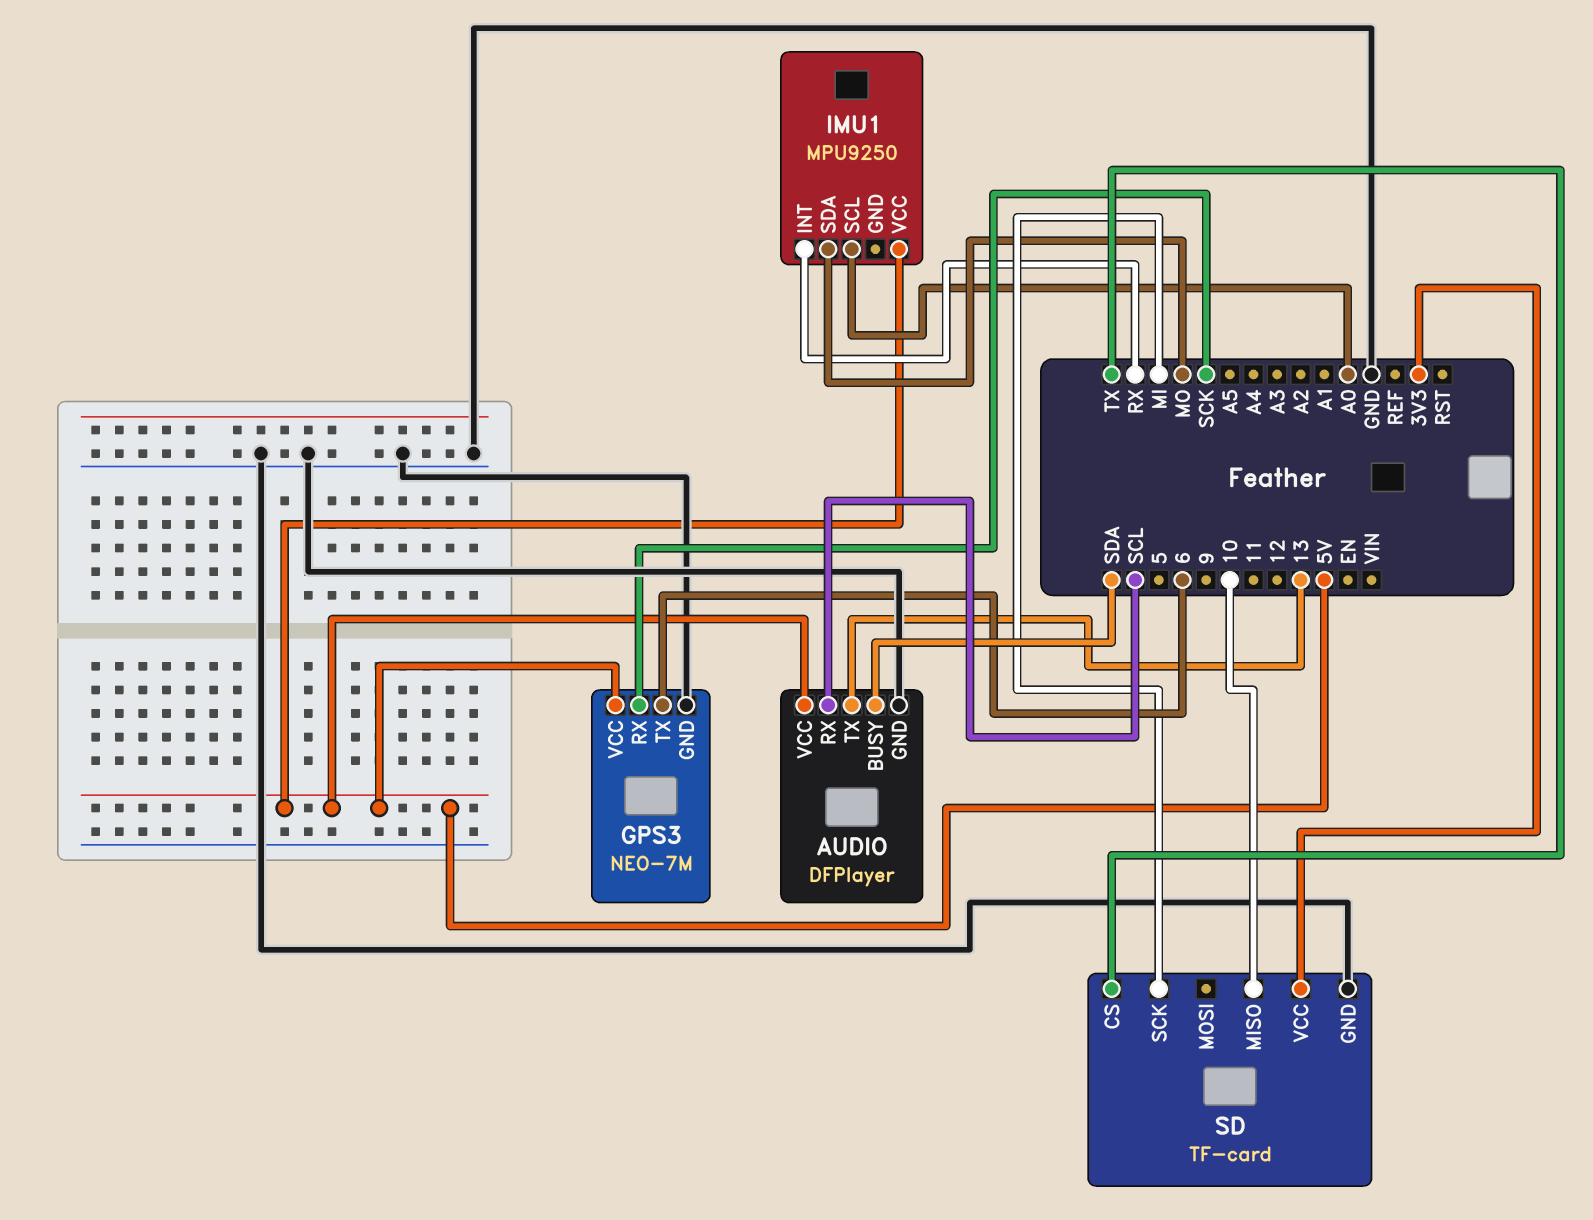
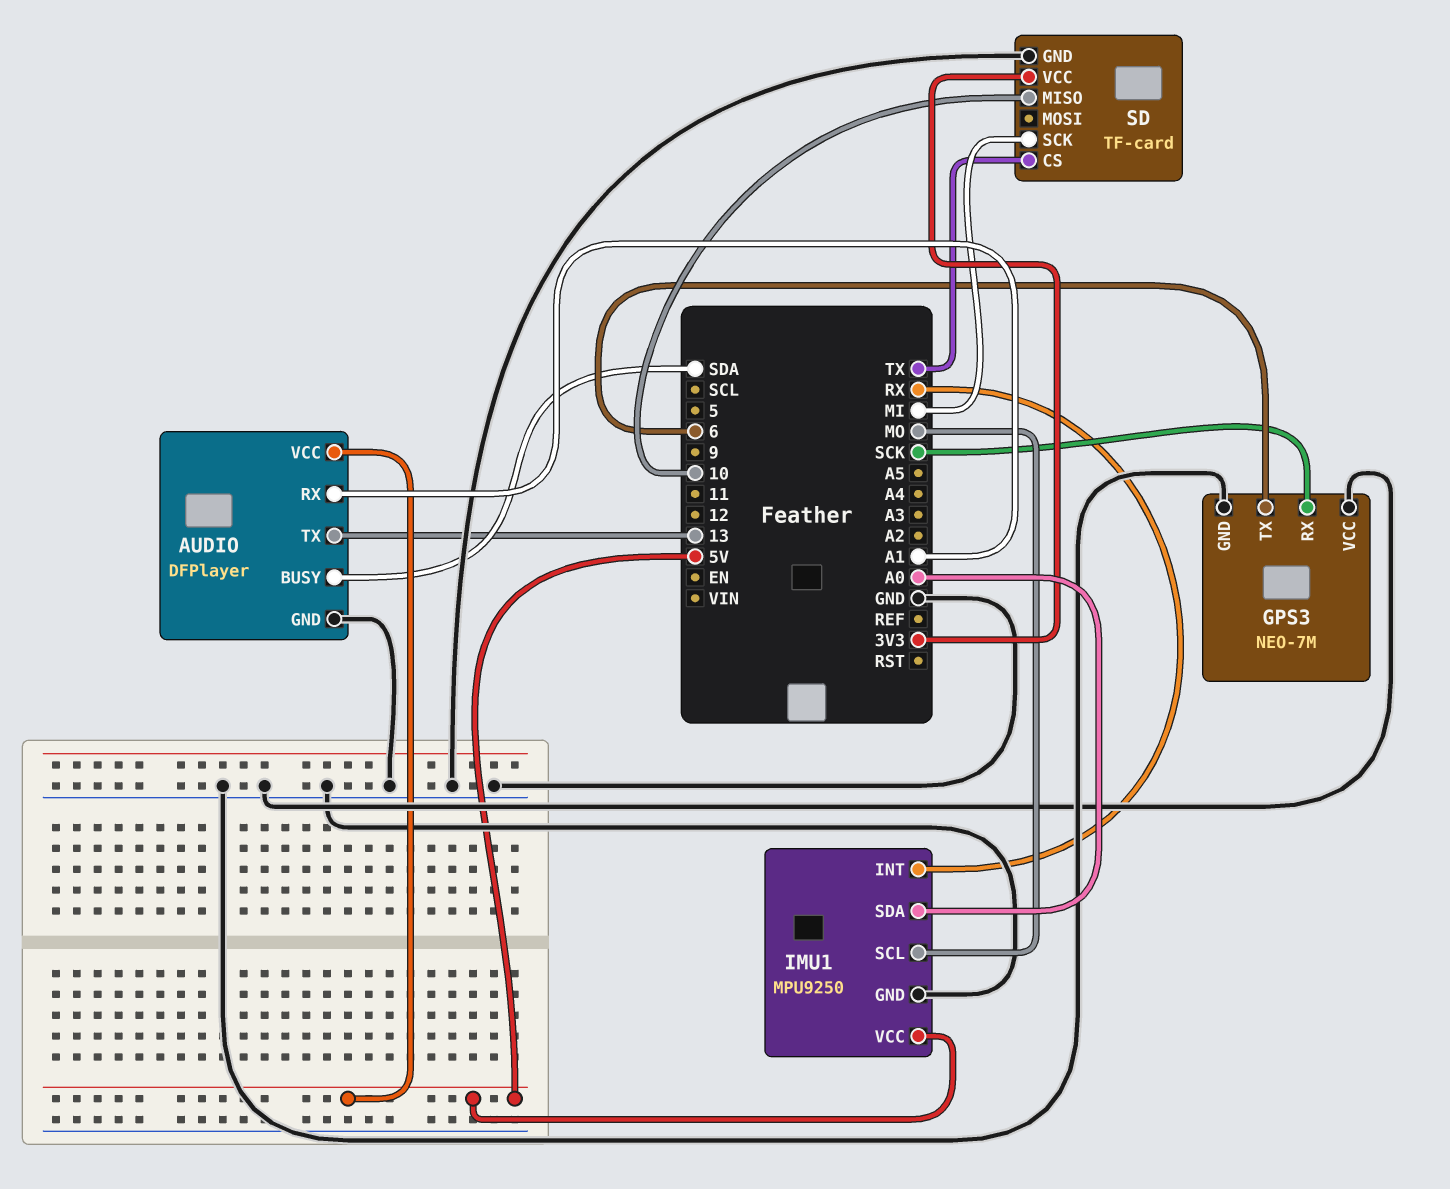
AUDIO pin RX: SCL -> A1
GPS3 pin VCC: 5V -> GND
IMU1 pin GND: none -> GND
IMU1 pin SCL: A0 -> MO
IMU1 pin SDA: MO -> A0

